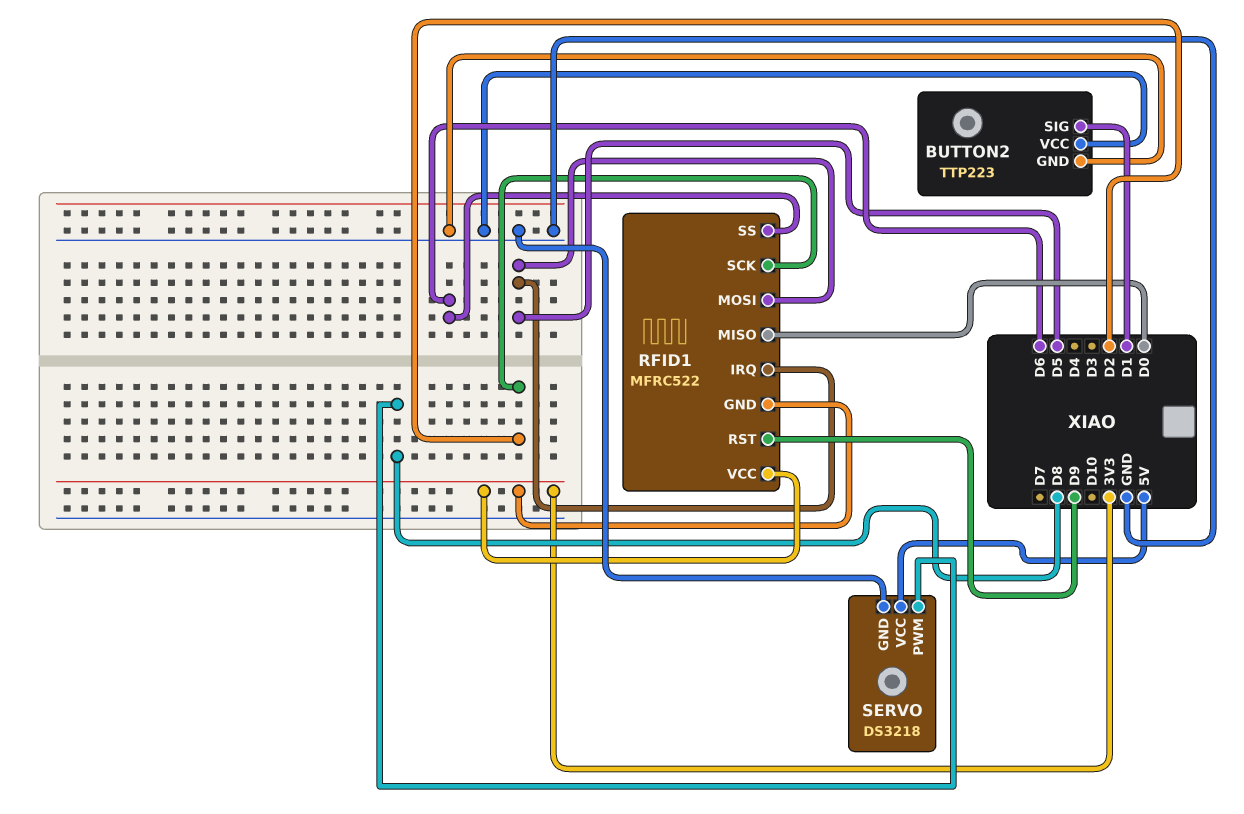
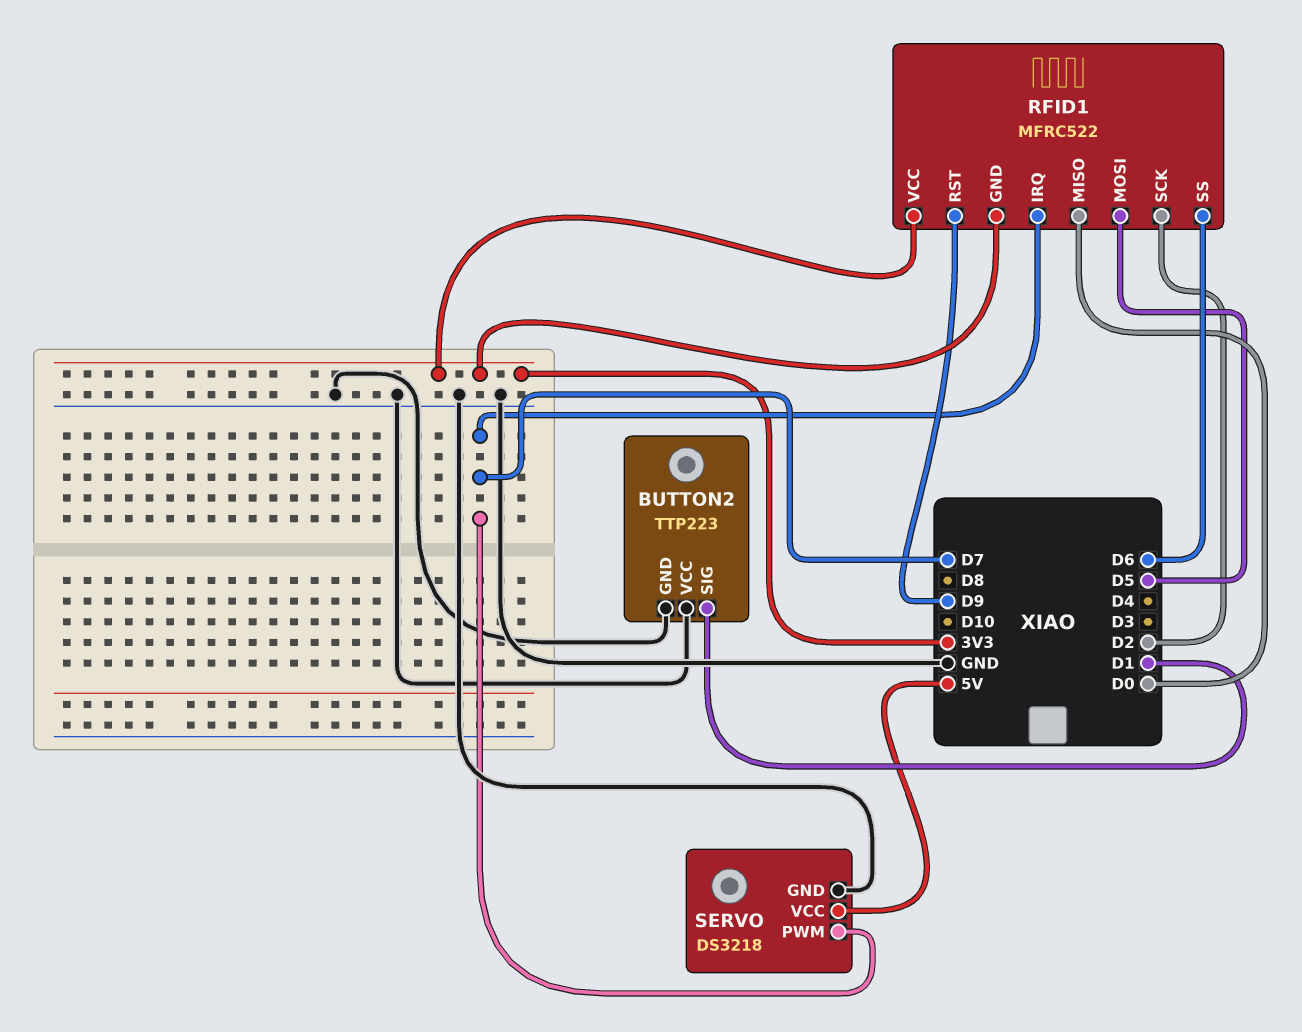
RFID1 pin IRQ: D5 -> D7
SERVO pin PWM: D8 -> D7

